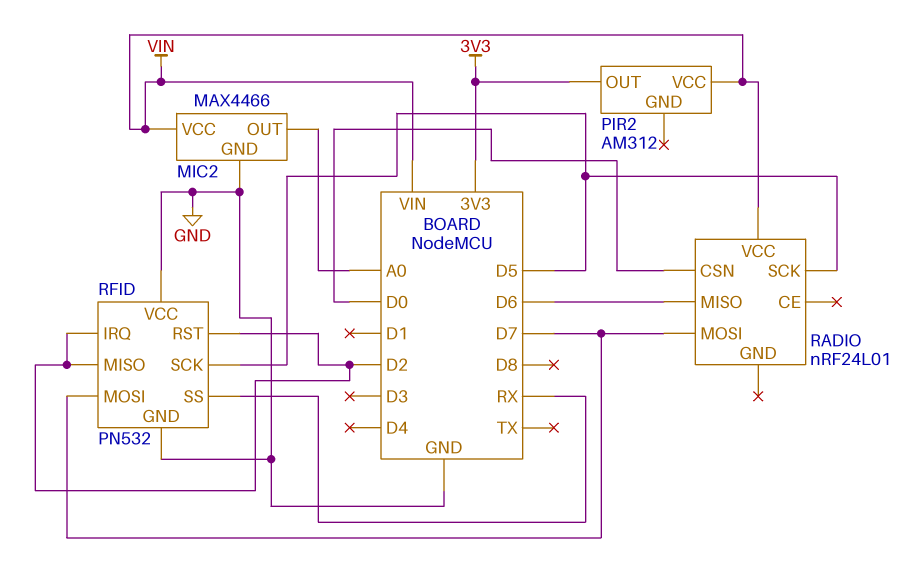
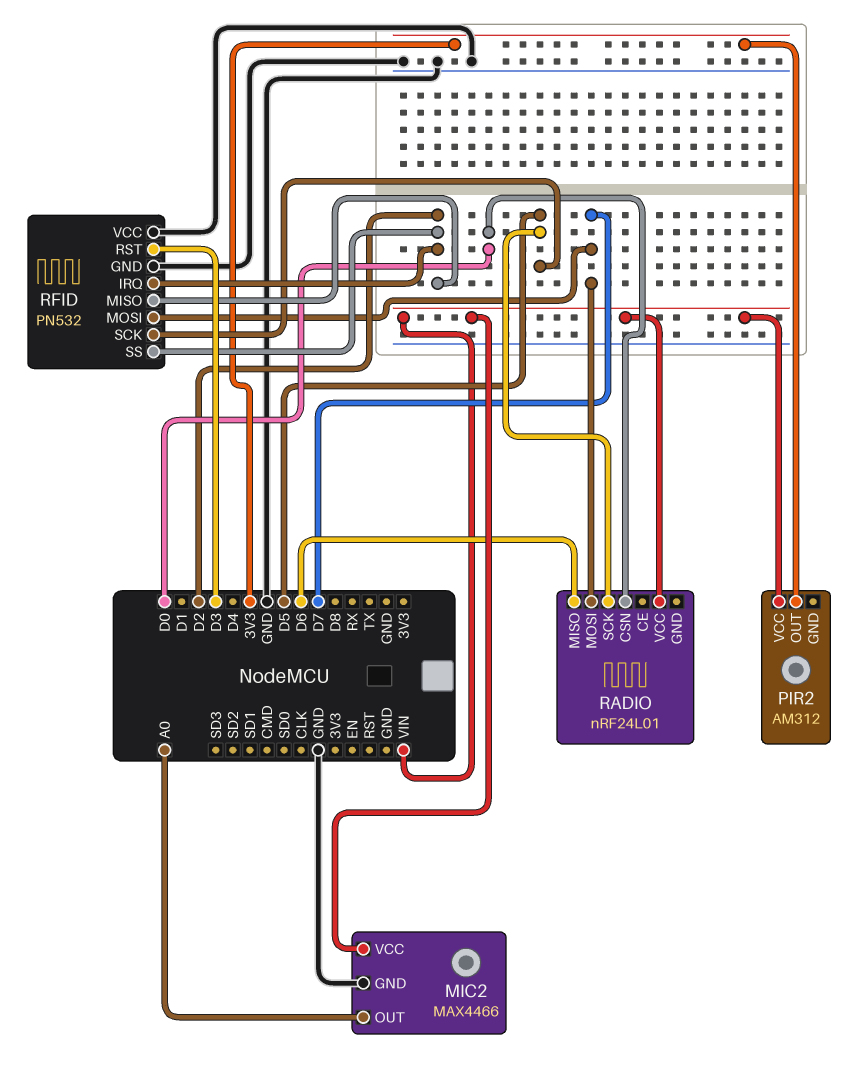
RFID pin RST: D2 -> D3
RFID pin SS: RX -> D2

